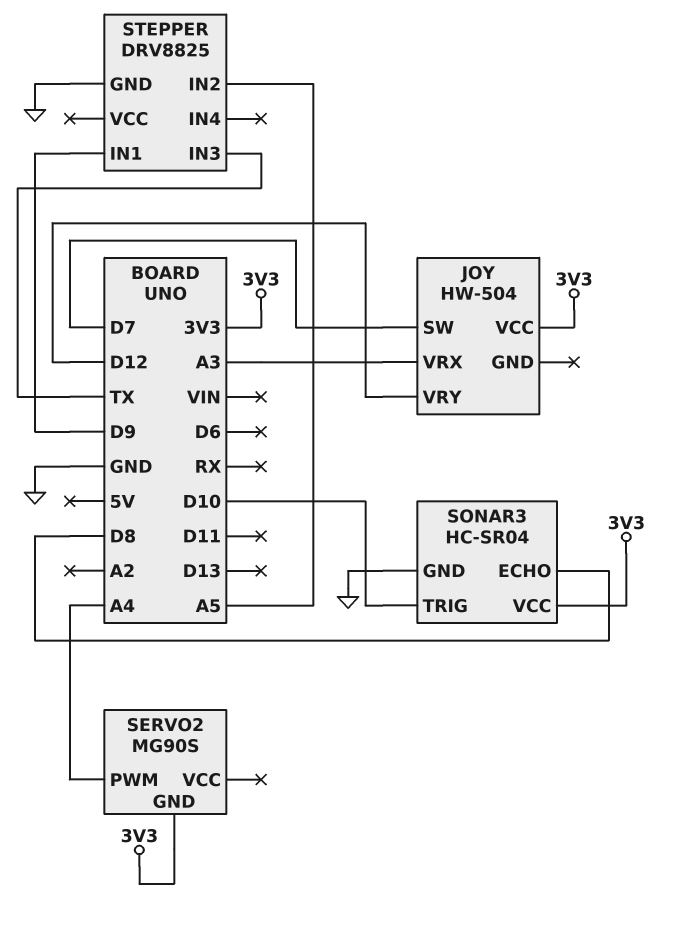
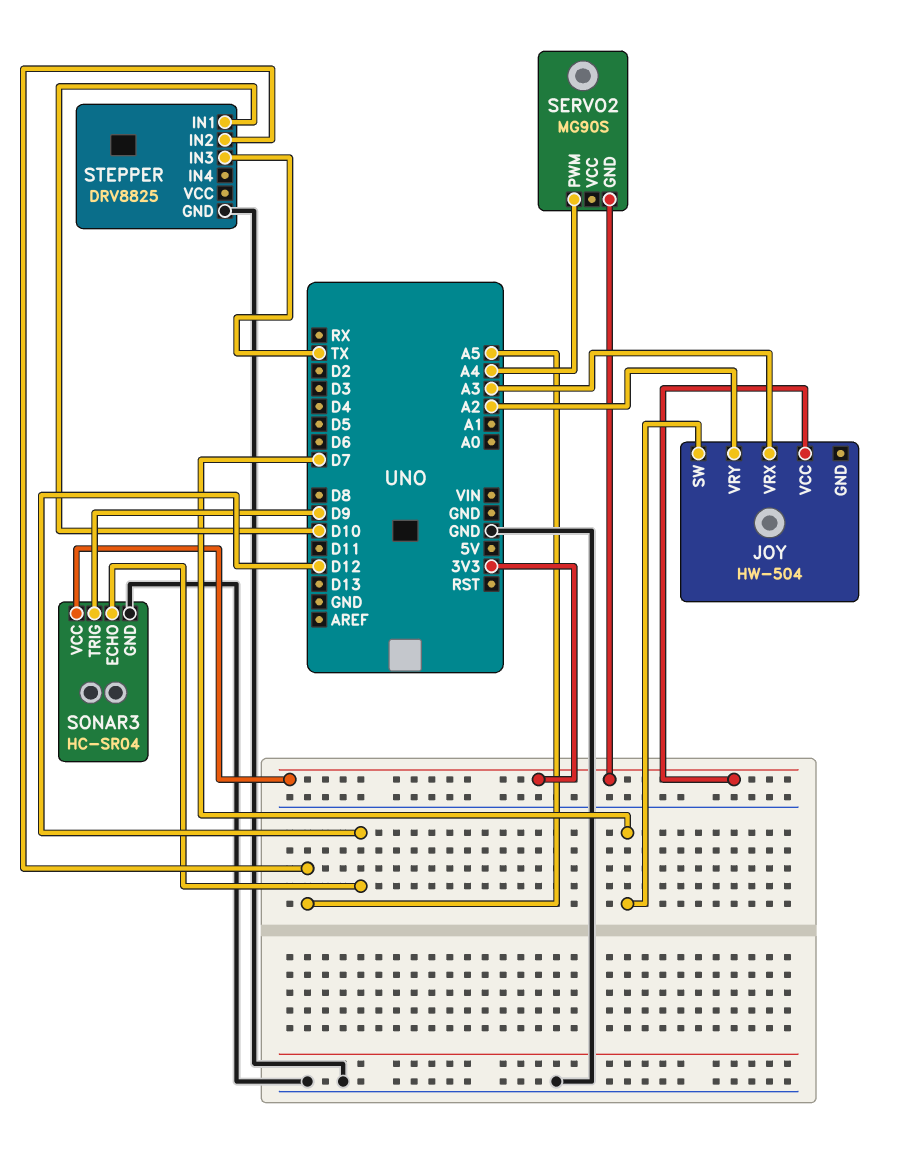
JOY pin VRY: D12 -> A2
SONAR3 pin ECHO: D8 -> D12
SONAR3 pin TRIG: D10 -> D9
STEPPER pin IN1: D9 -> D10

